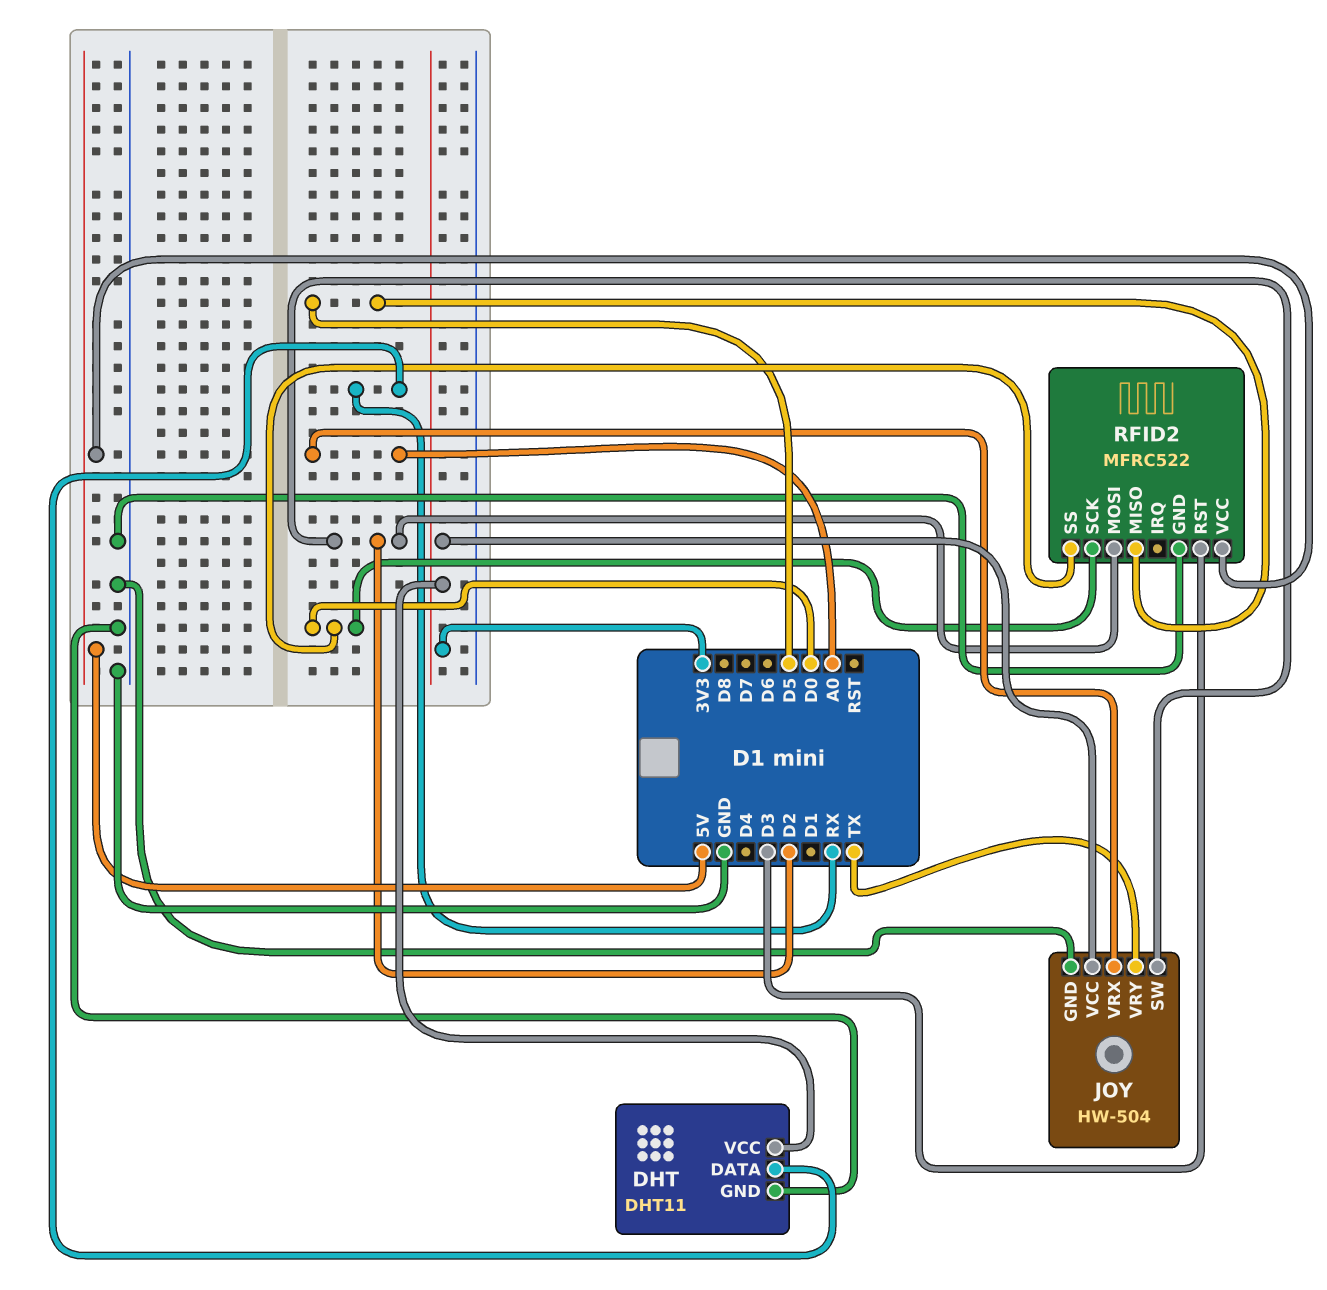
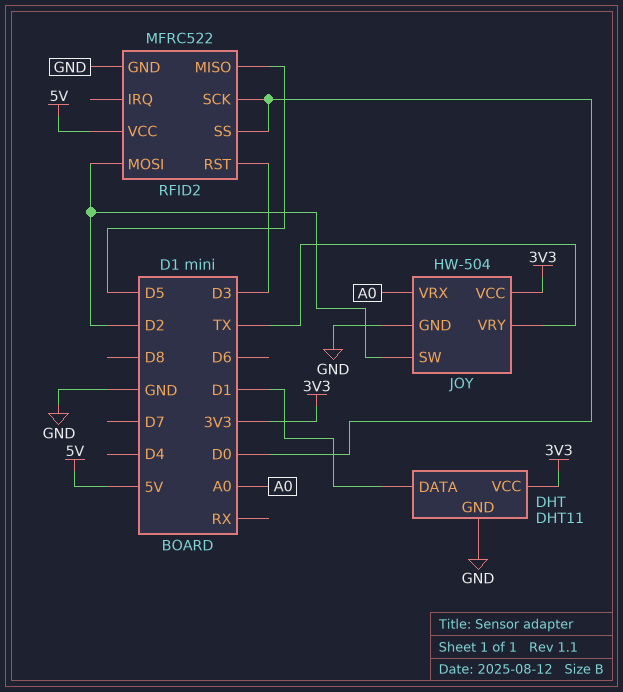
DHT pin DATA: RX -> D1

